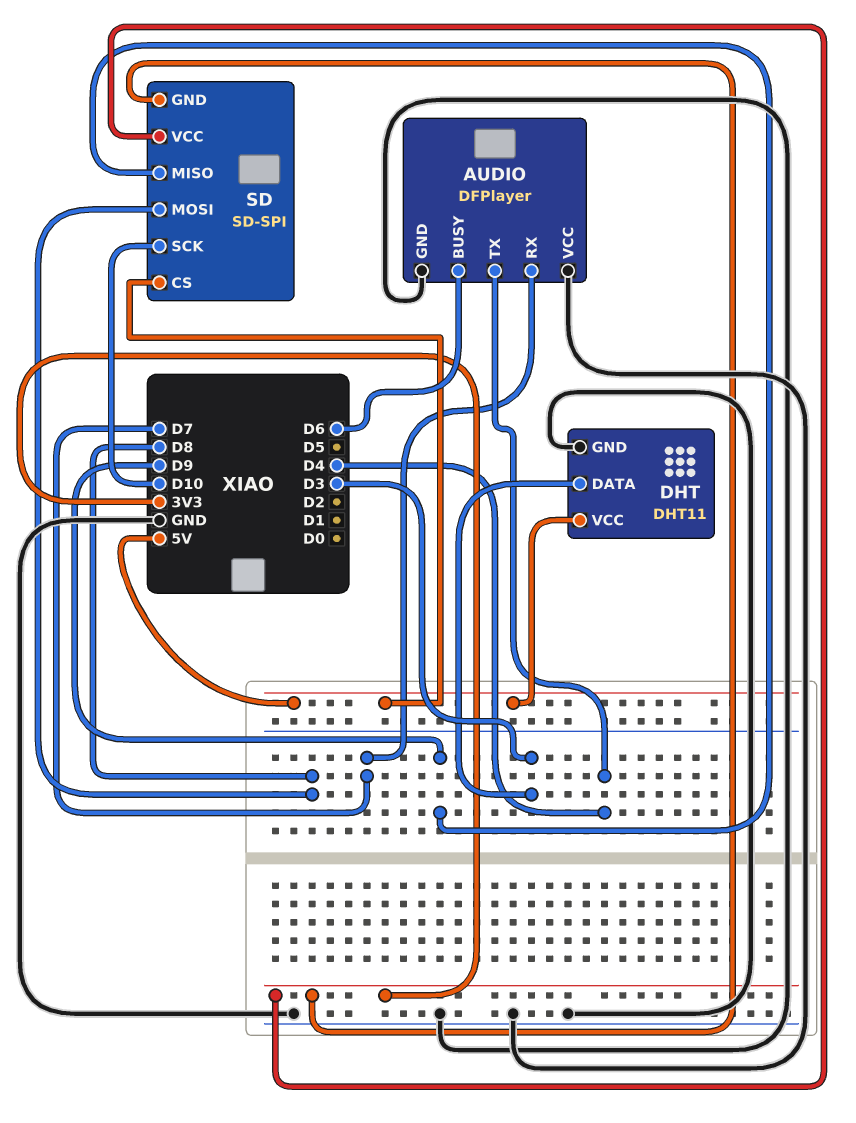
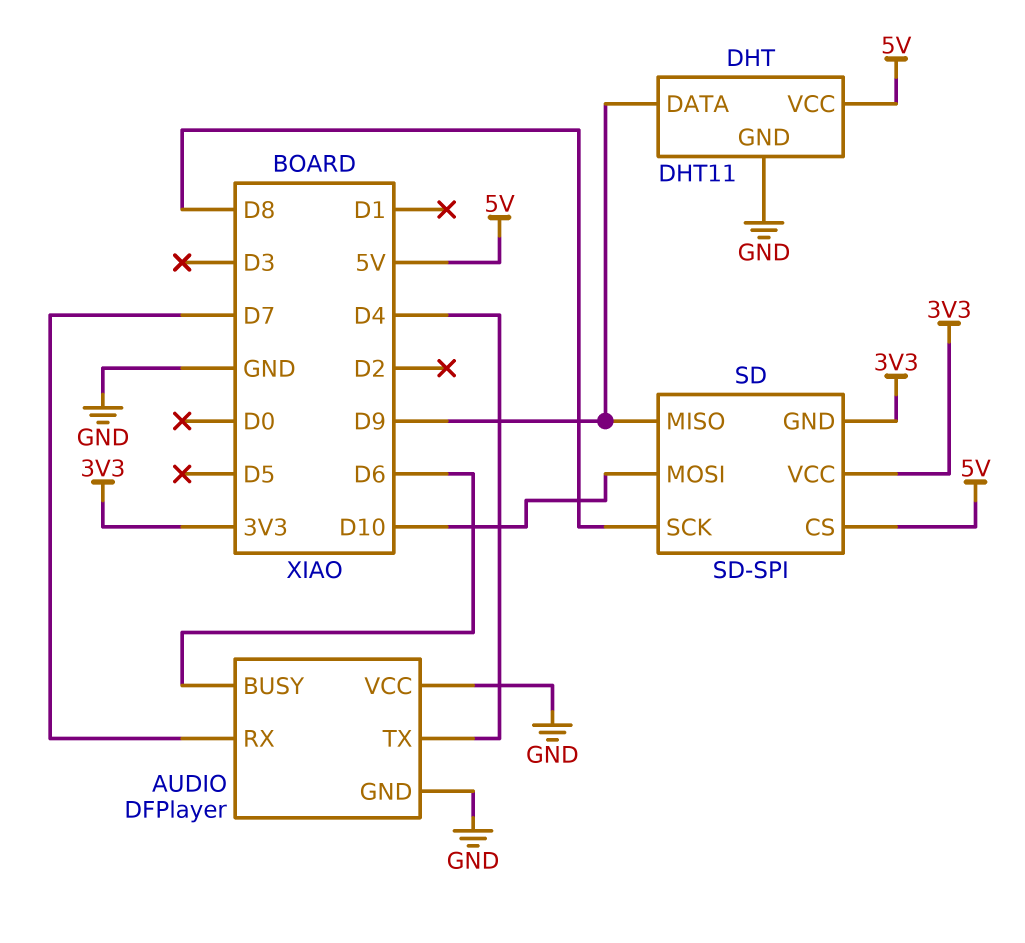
DHT pin DATA: D3 -> D9
SD pin MOSI: D8 -> D10
SD pin SCK: D10 -> D8

